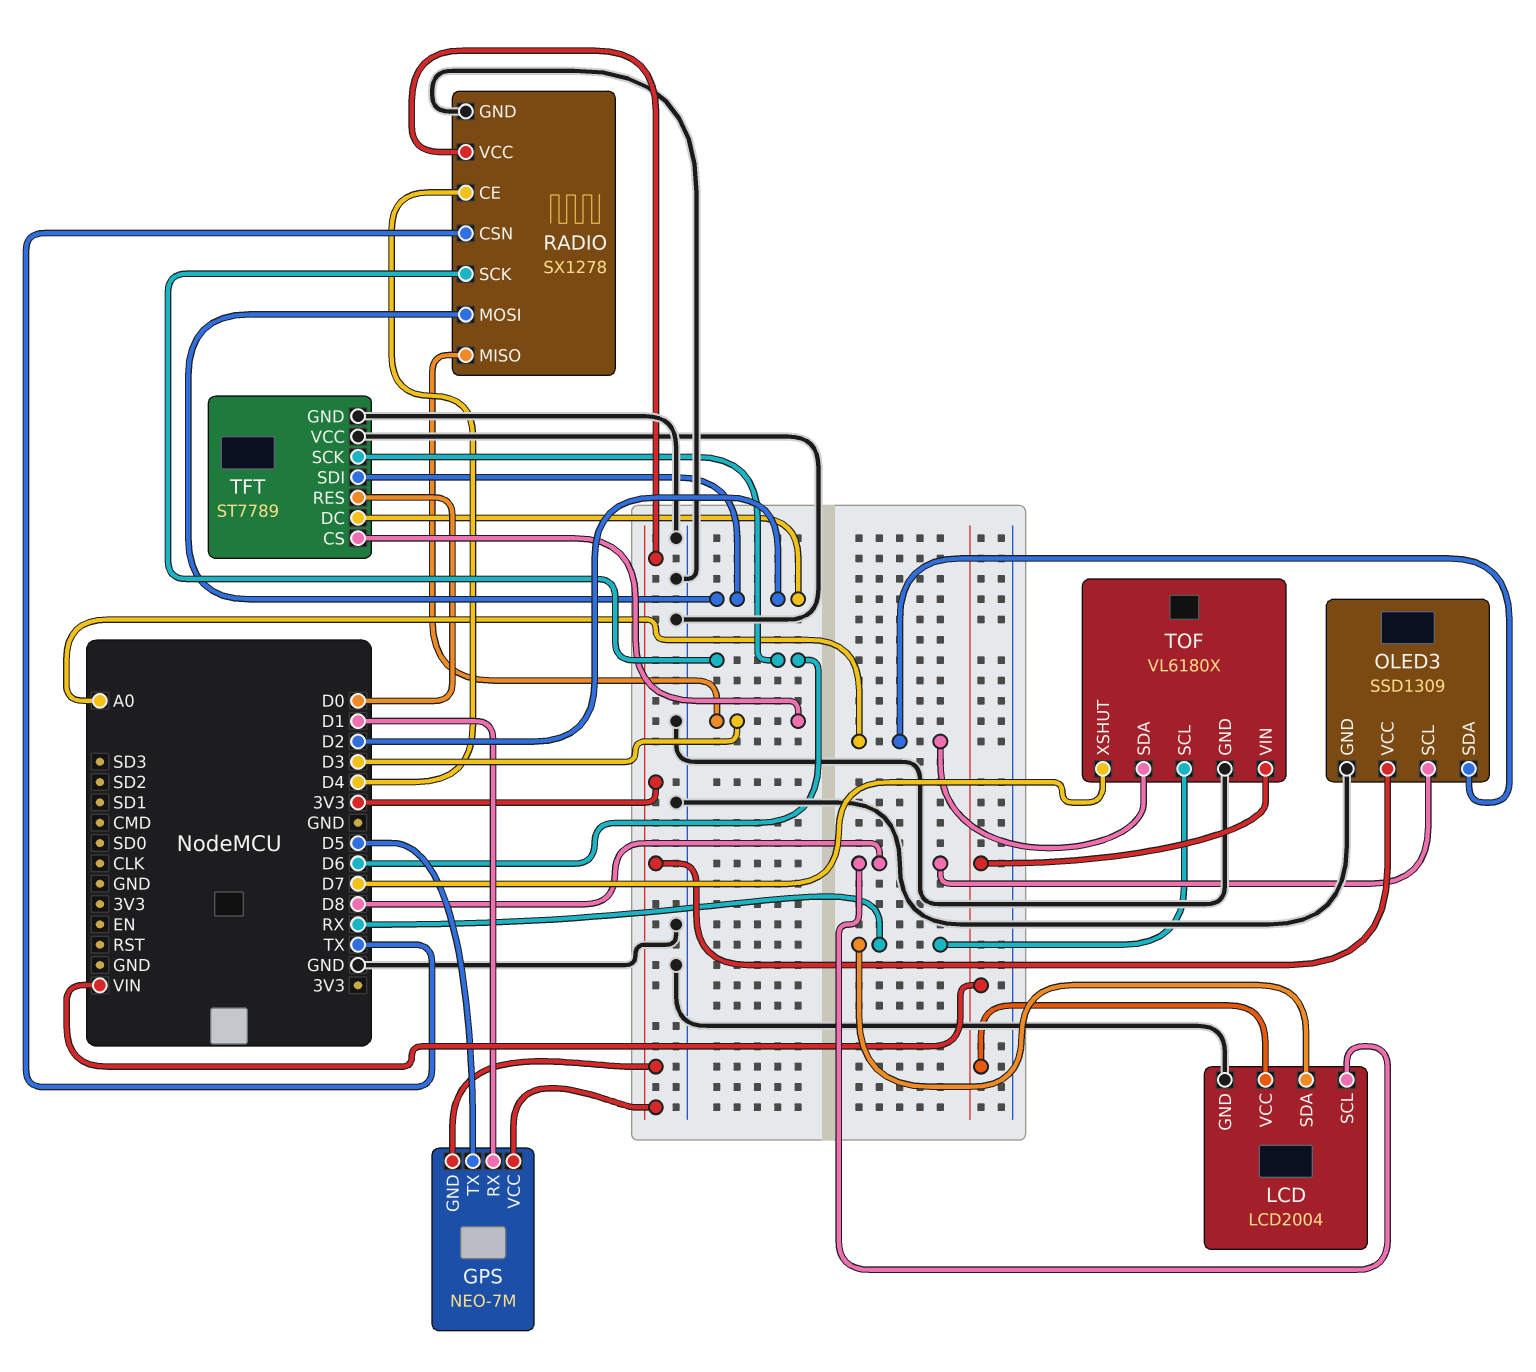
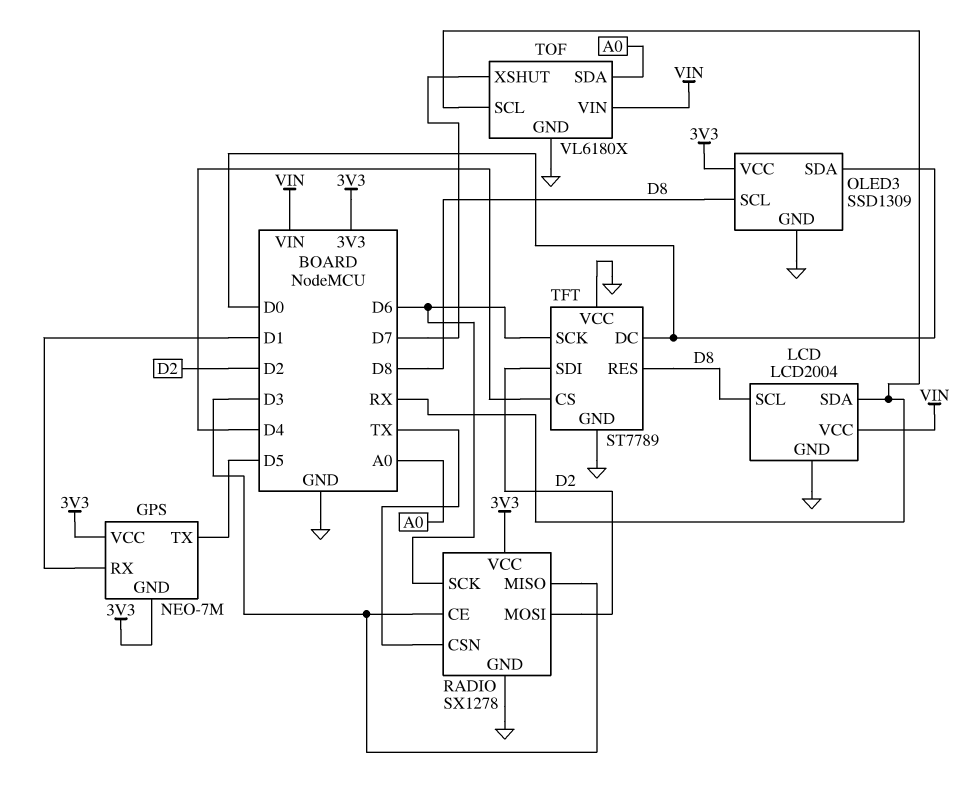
OLED3 pin SDA: A0 -> D0
RADIO pin CE: D4 -> D3
TFT pin CS: D3 -> D4
TFT pin DC: D2 -> D0
TFT pin RES: D0 -> D8

